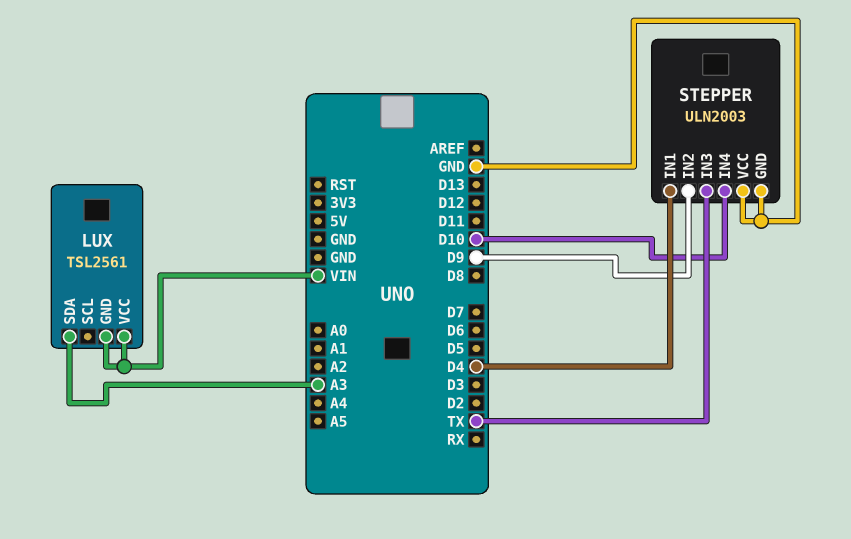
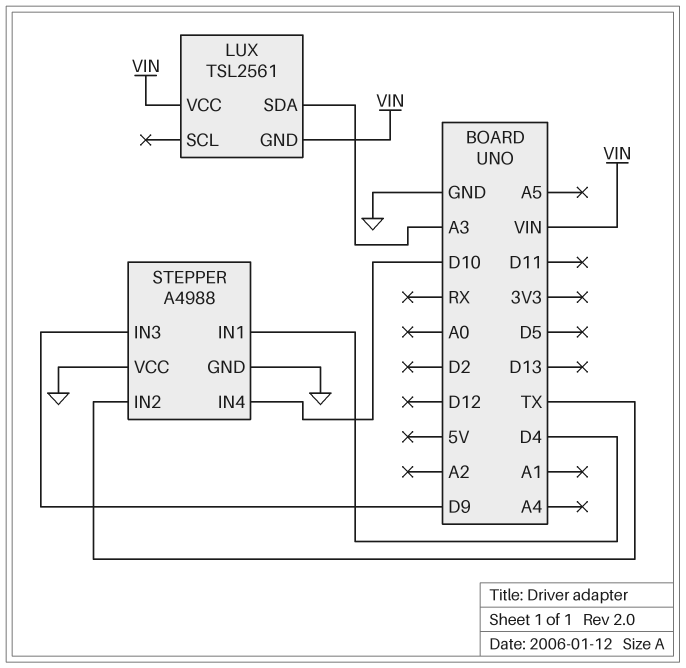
STEPPER: ULN2003 -> A4988
STEPPER pin IN2: D9 -> TX
STEPPER pin IN3: TX -> D9

